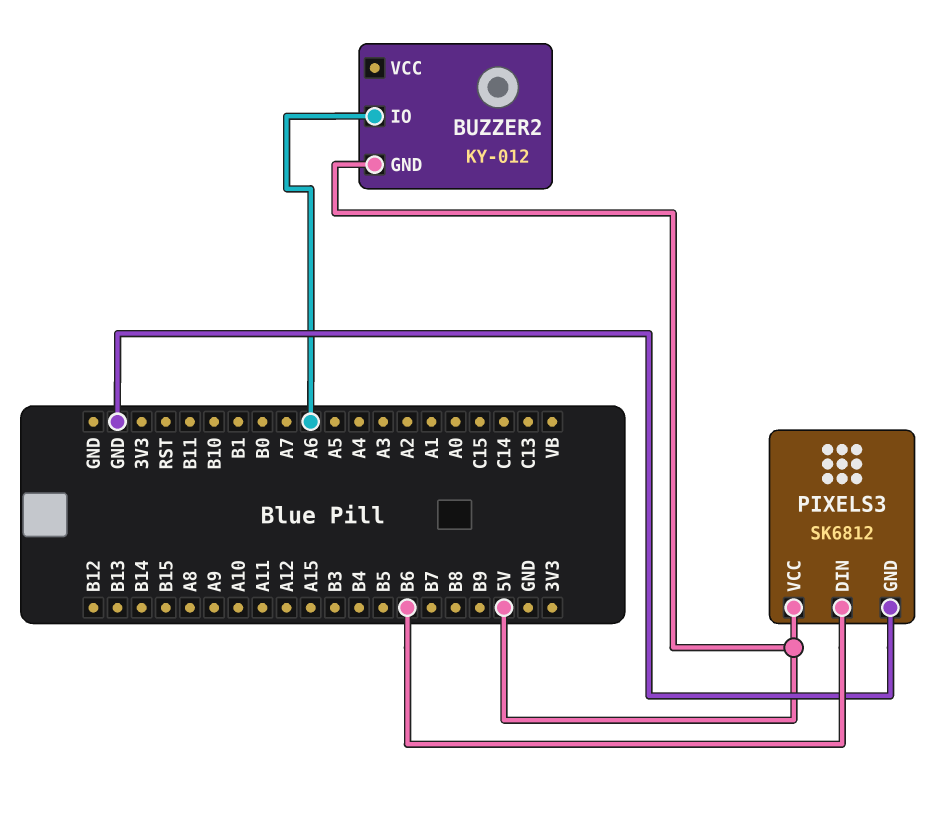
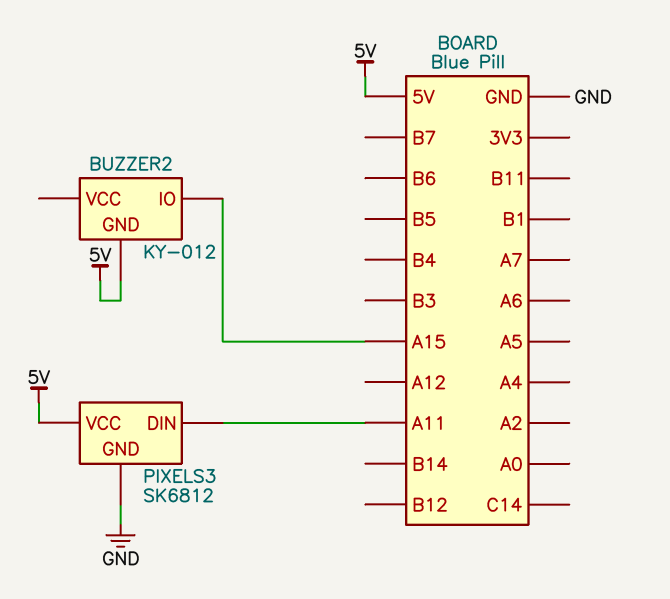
BUZZER2 pin IO: A6 -> A15
PIXELS3 pin DIN: B6 -> A11

